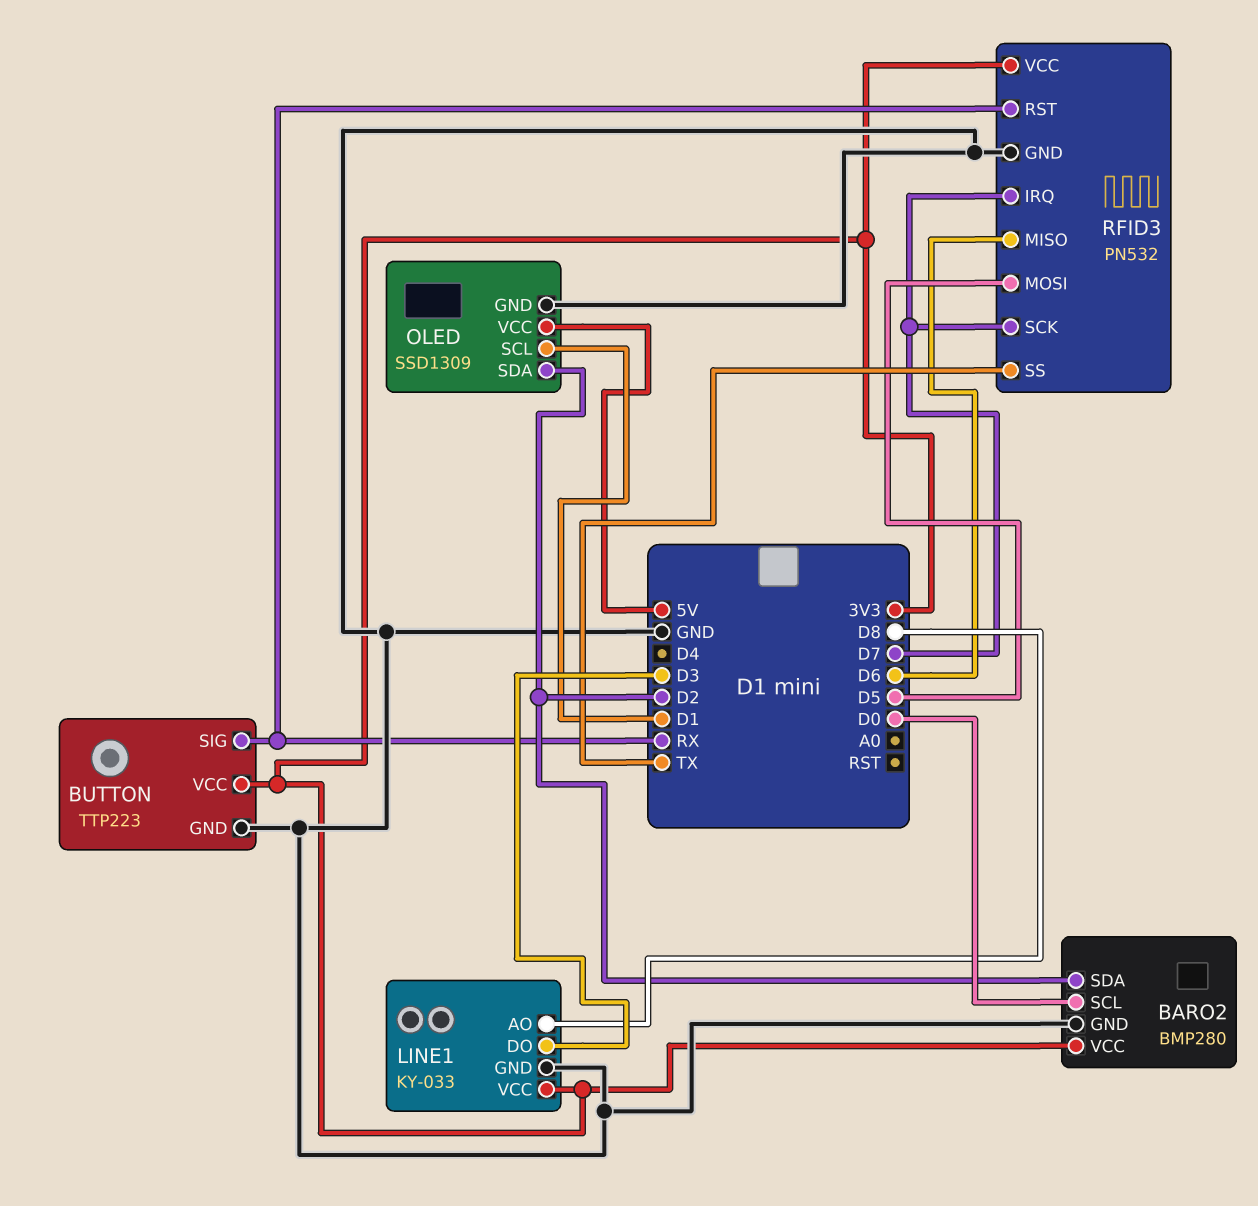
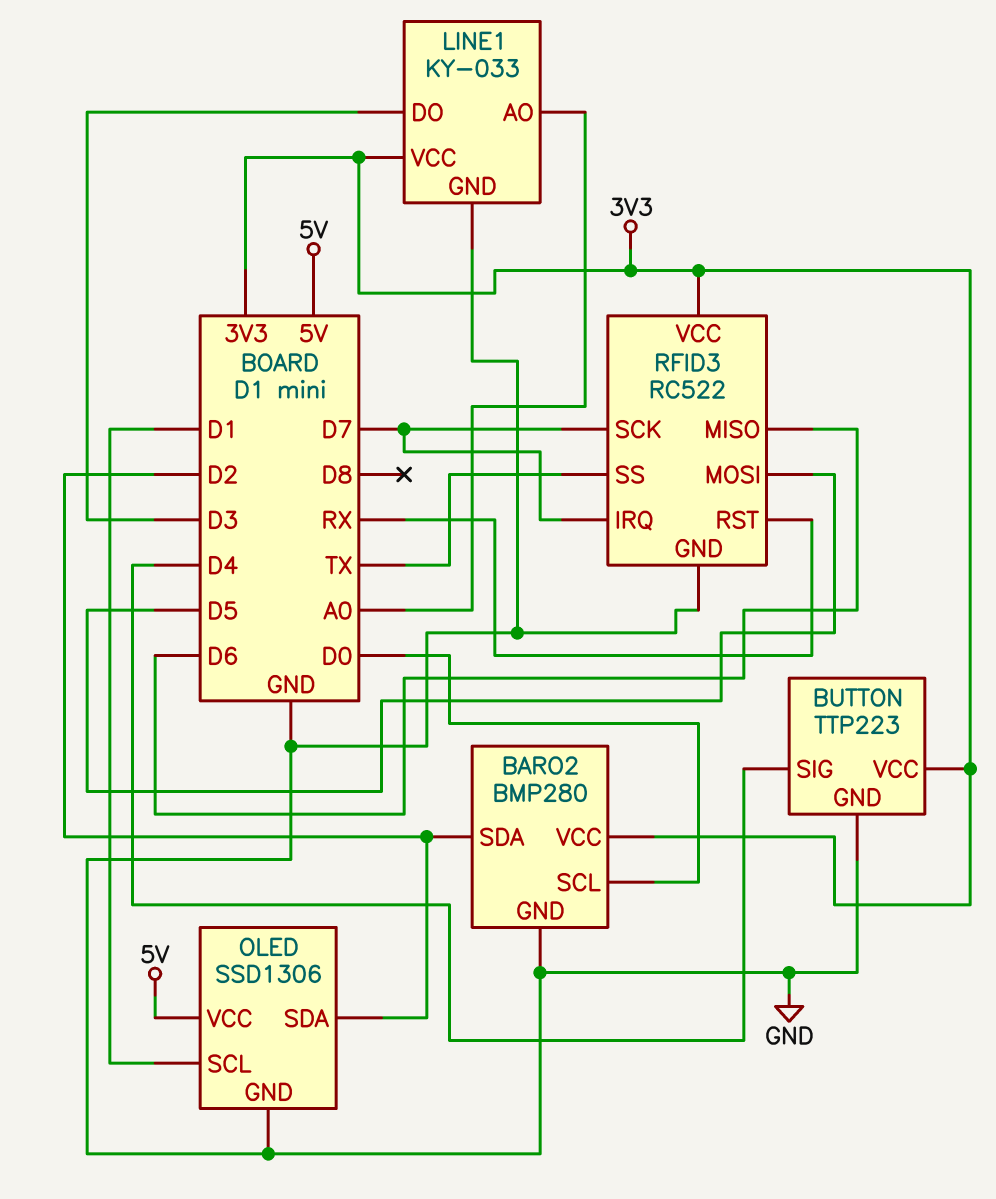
BUTTON pin SIG: RX -> D4
LINE1 pin AO: D8 -> A0
OLED: SSD1309 -> SSD1306
RFID3: PN532 -> RC522

